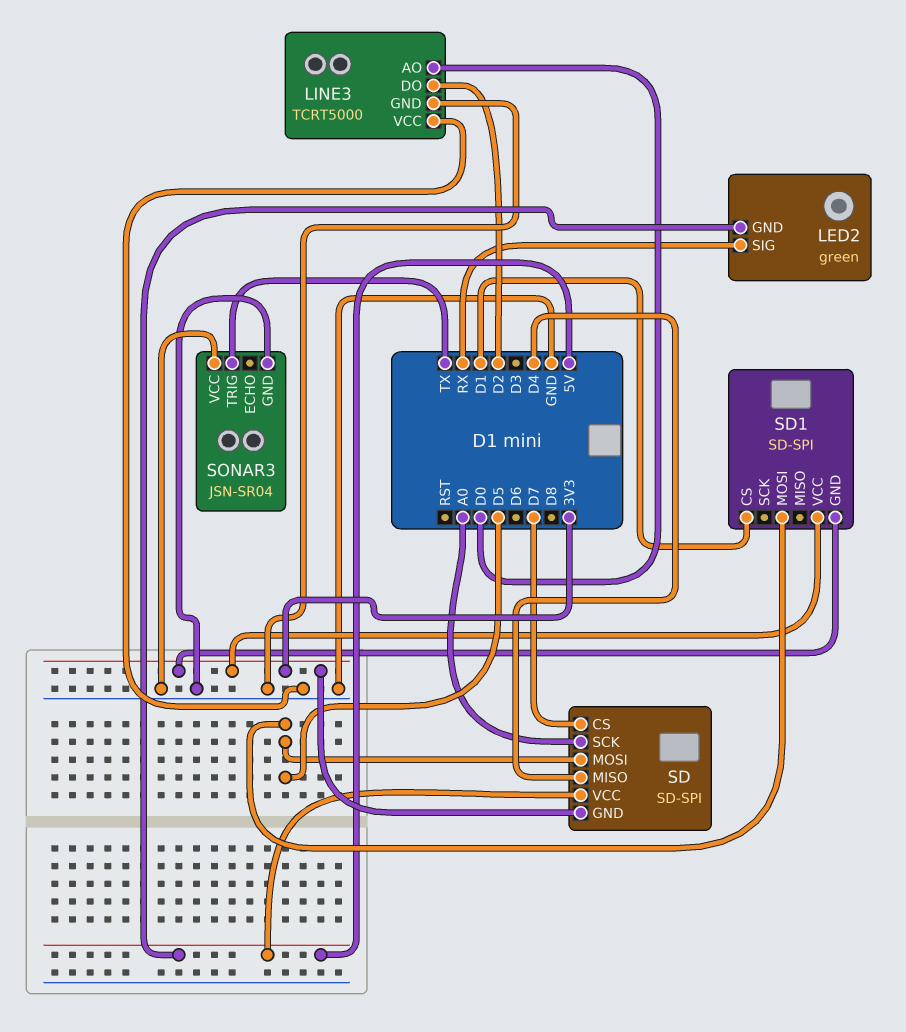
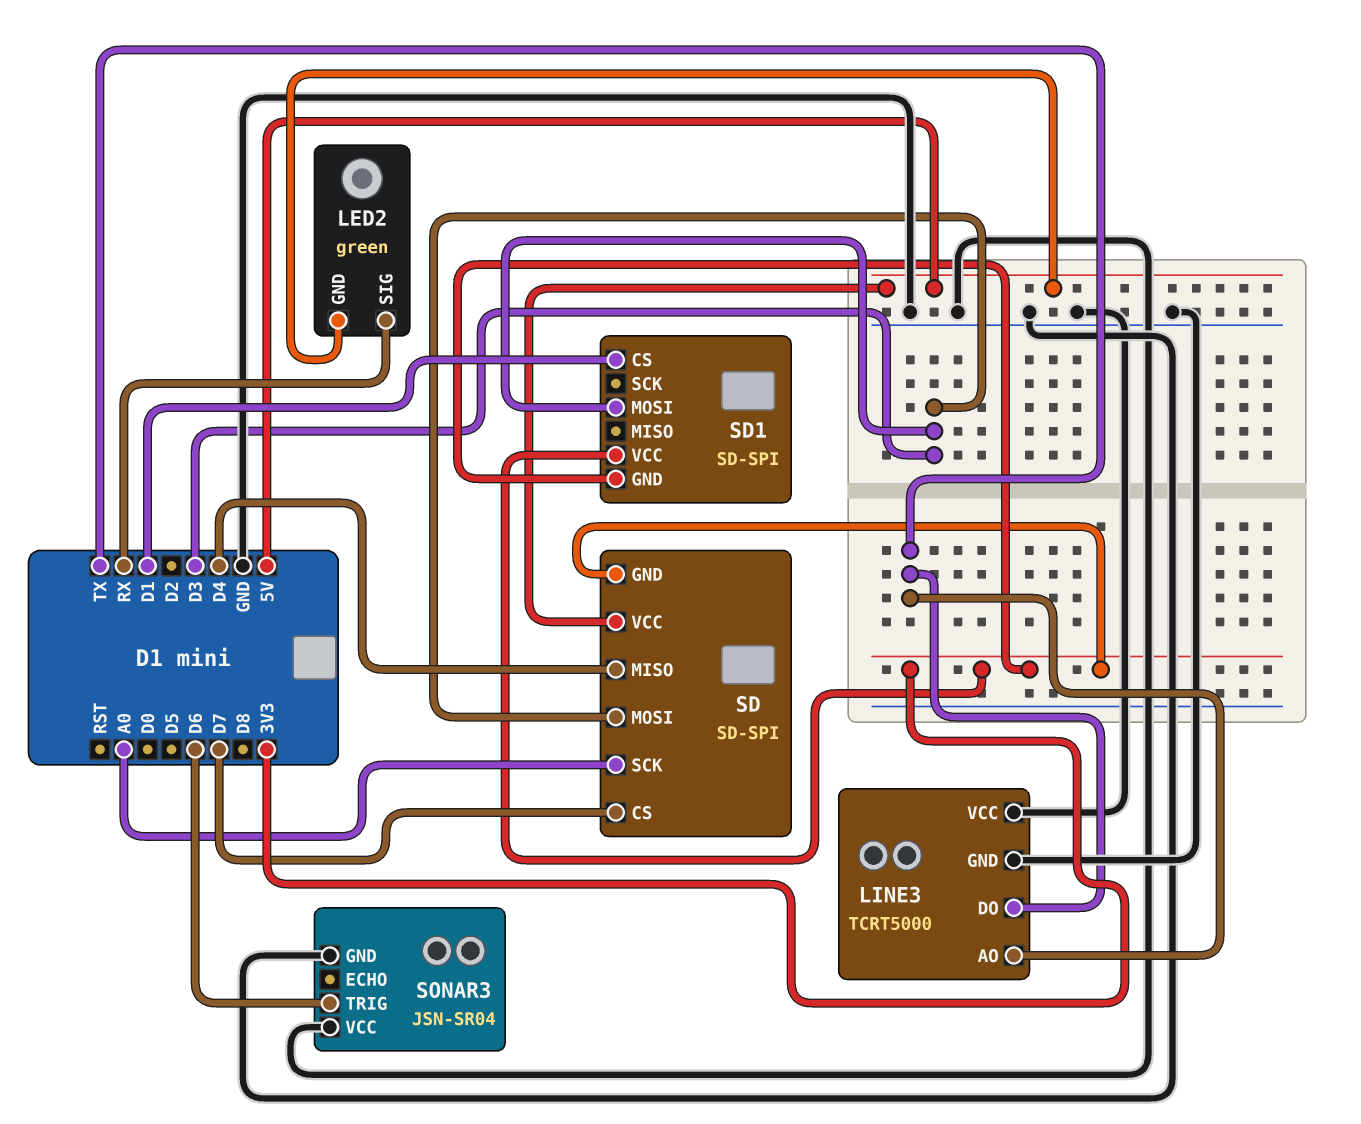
LINE3 pin AO: D0 -> TX
LINE3 pin DO: D2 -> TX
SD pin MOSI: D5 -> D3
SD1 pin MOSI: D5 -> D3
SONAR3 pin TRIG: TX -> D6

